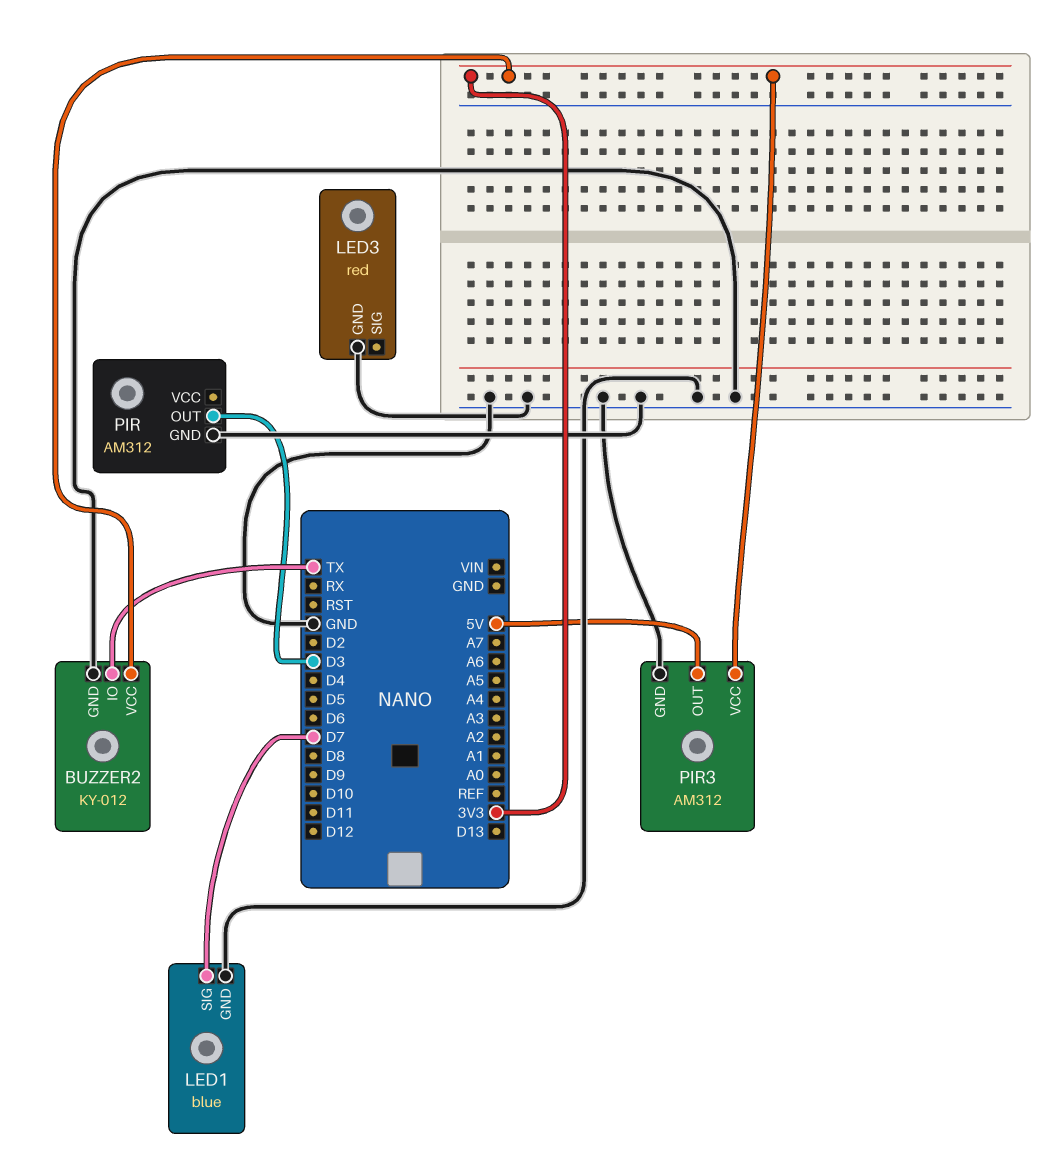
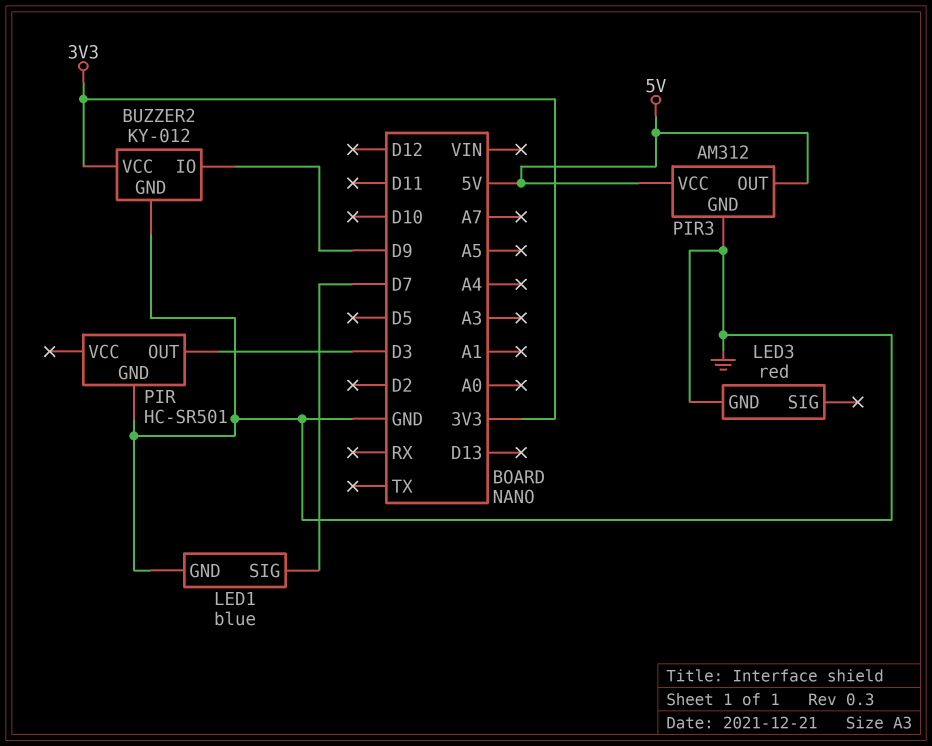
BUZZER2 pin IO: TX -> D9
PIR: AM312 -> HC-SR501
PIR3 pin VCC: 3V3 -> 5V

